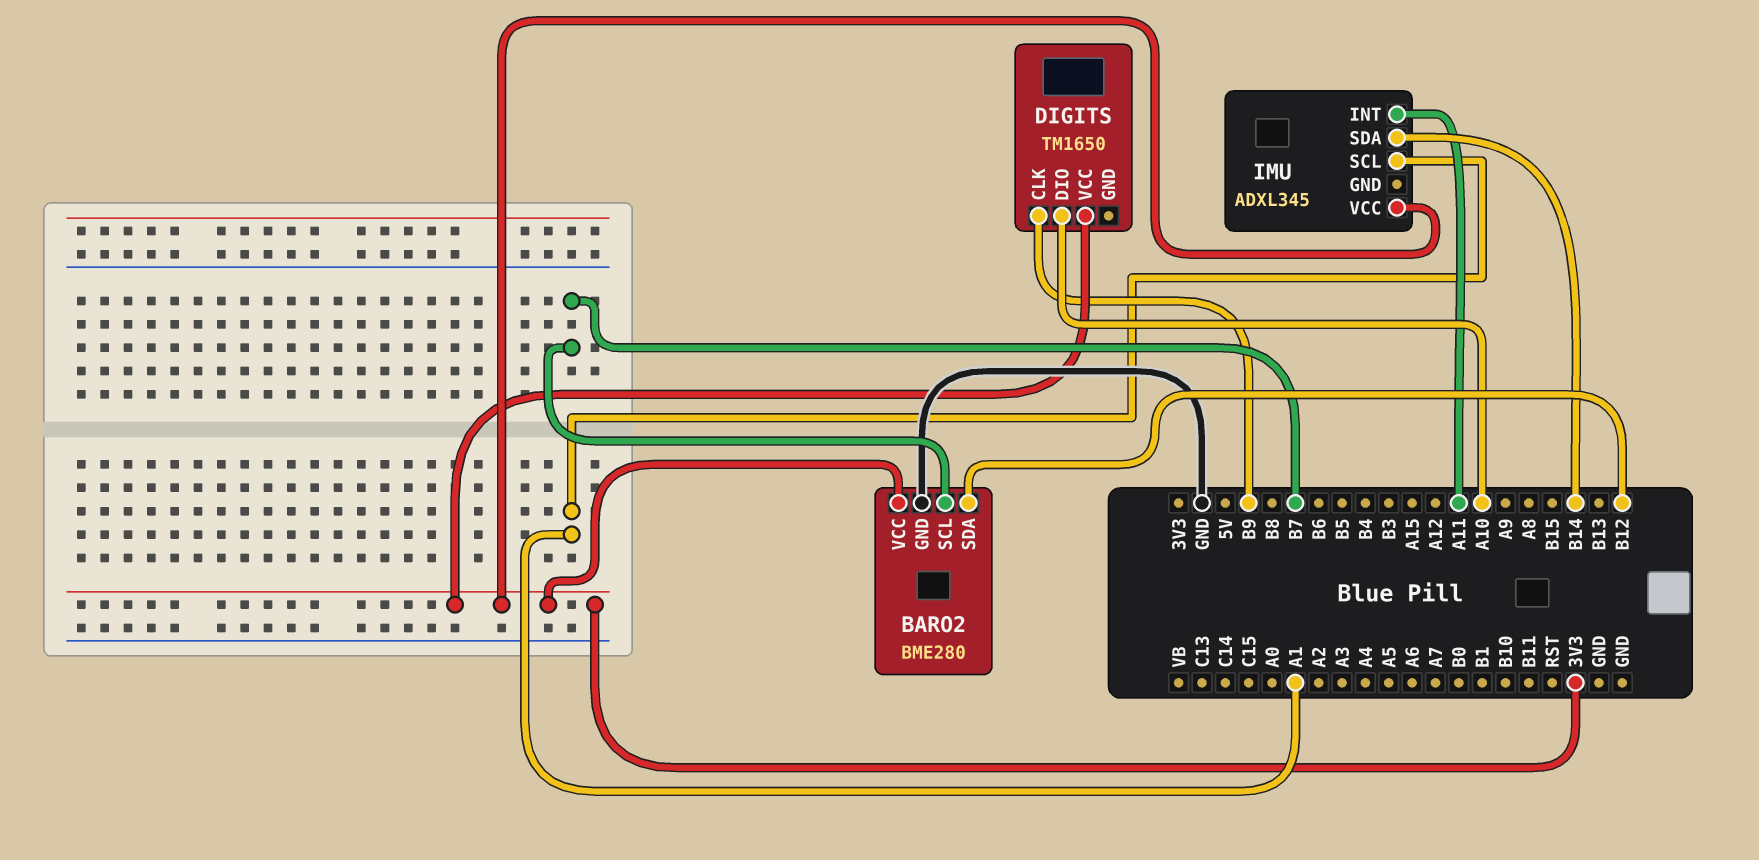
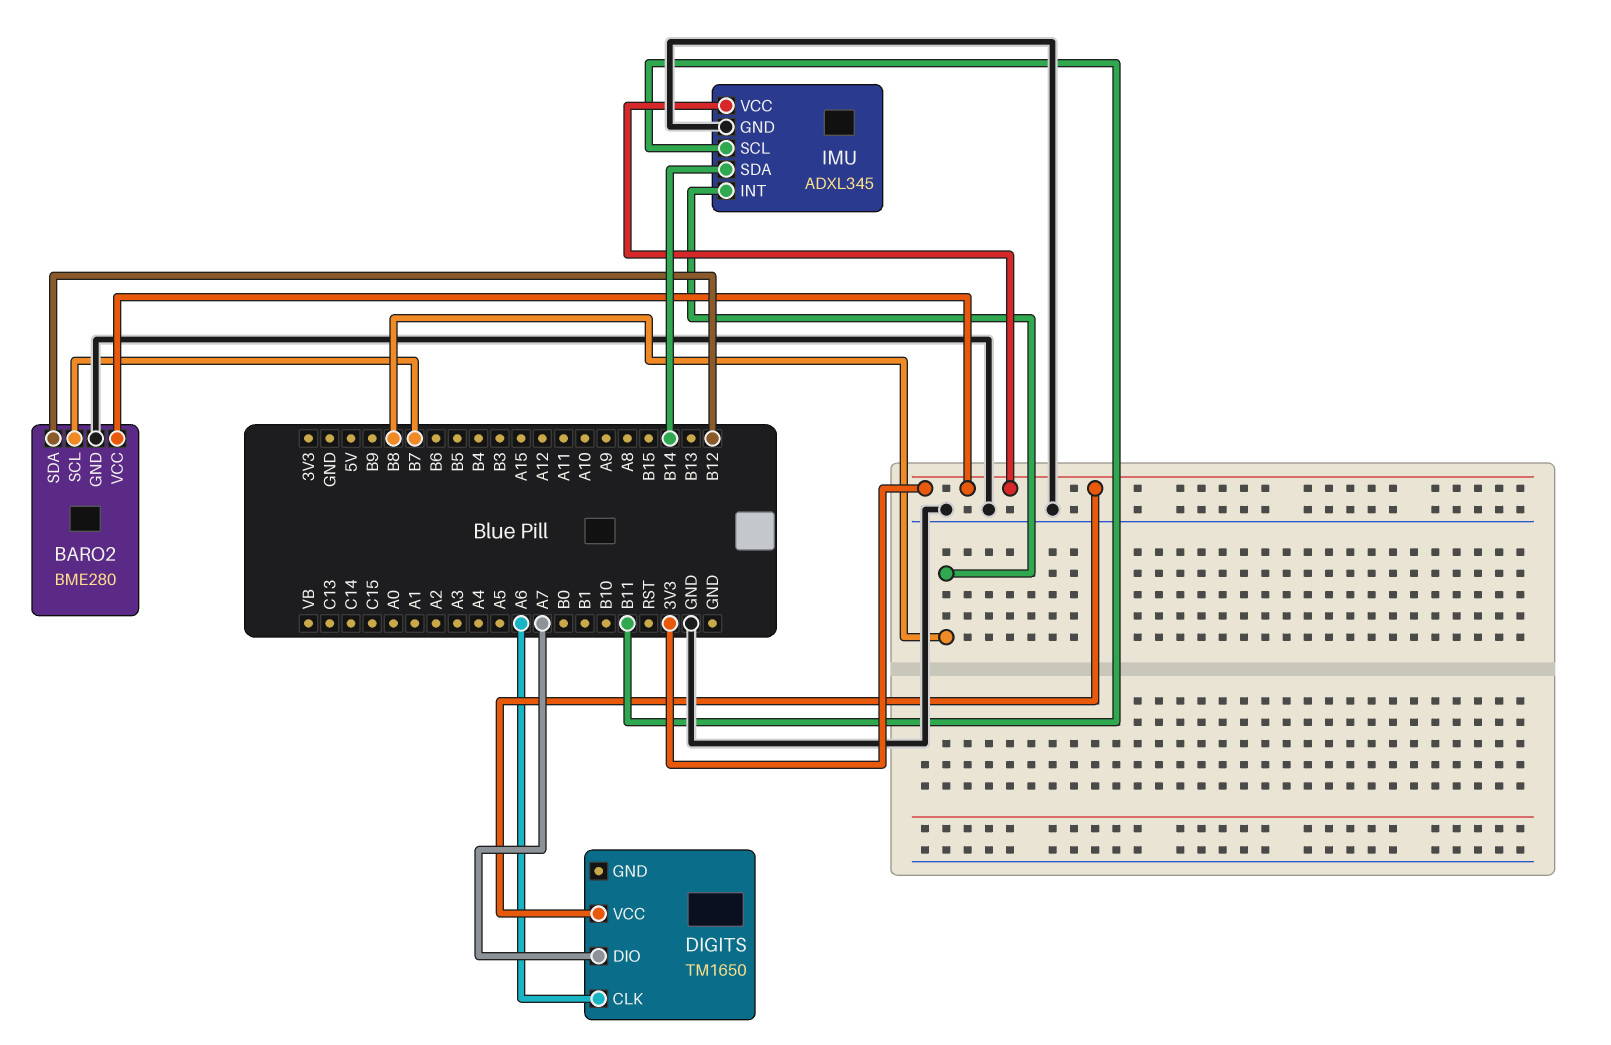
DIGITS pin CLK: B9 -> A6
DIGITS pin DIO: A10 -> A7
IMU pin GND: none -> GND
IMU pin INT: A11 -> B8
IMU pin SCL: A1 -> B11

